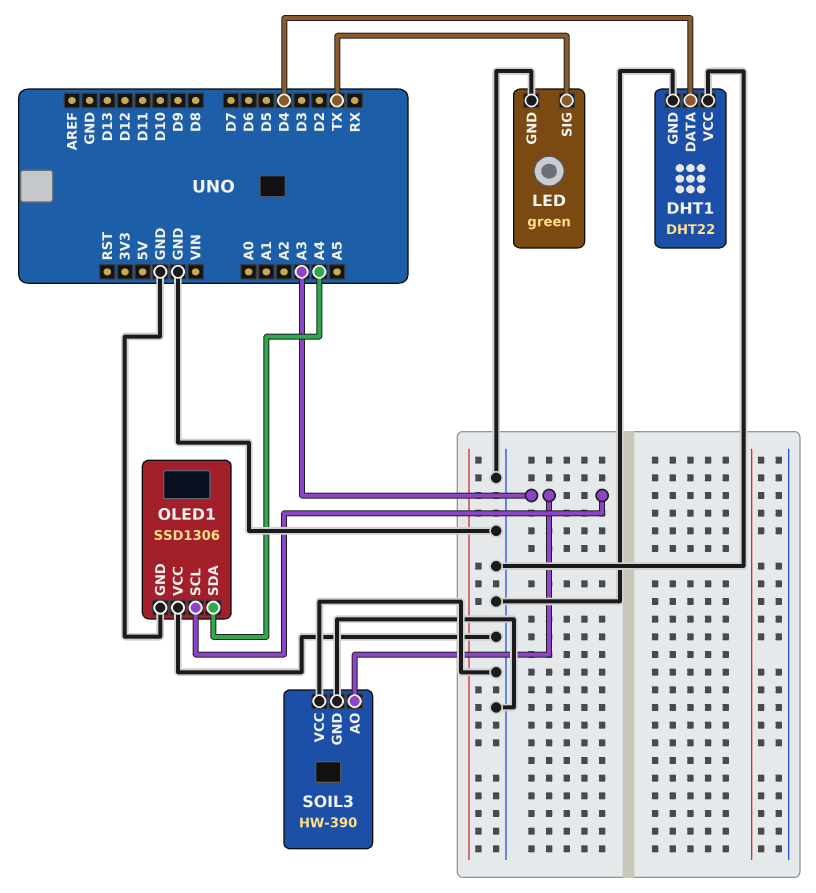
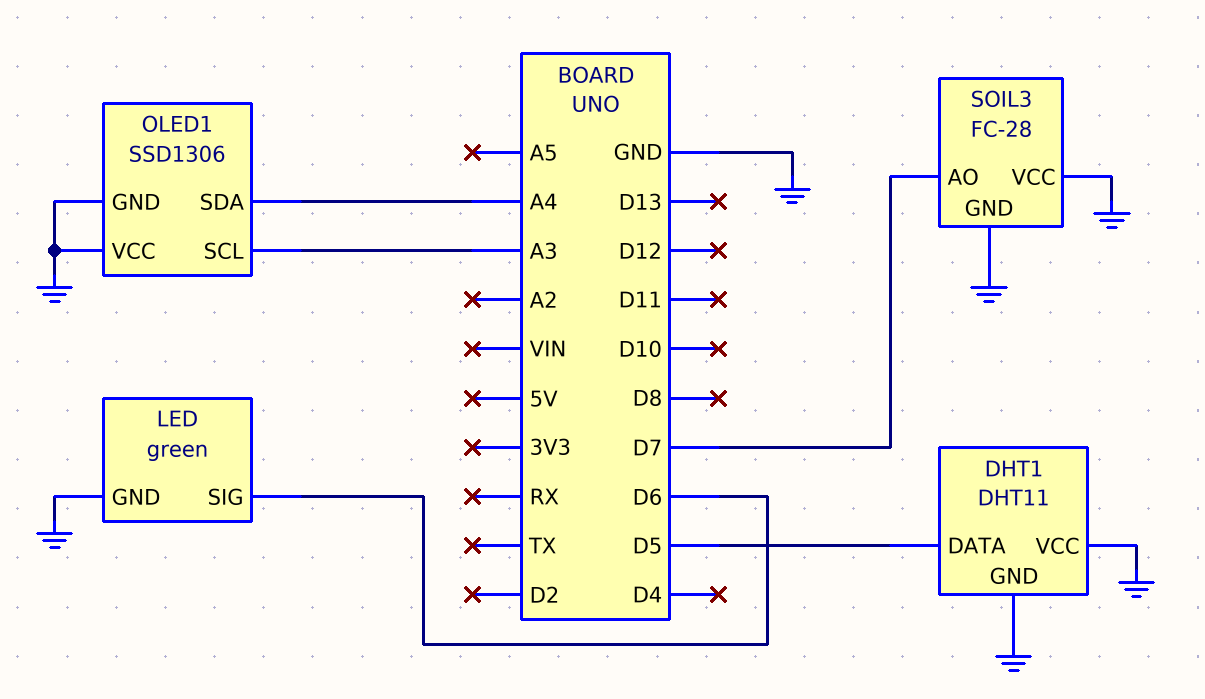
DHT1: DHT22 -> DHT11
DHT1 pin DATA: D4 -> D5
LED pin SIG: TX -> D6
SOIL3: HW-390 -> FC-28
SOIL3 pin AO: A3 -> D7

